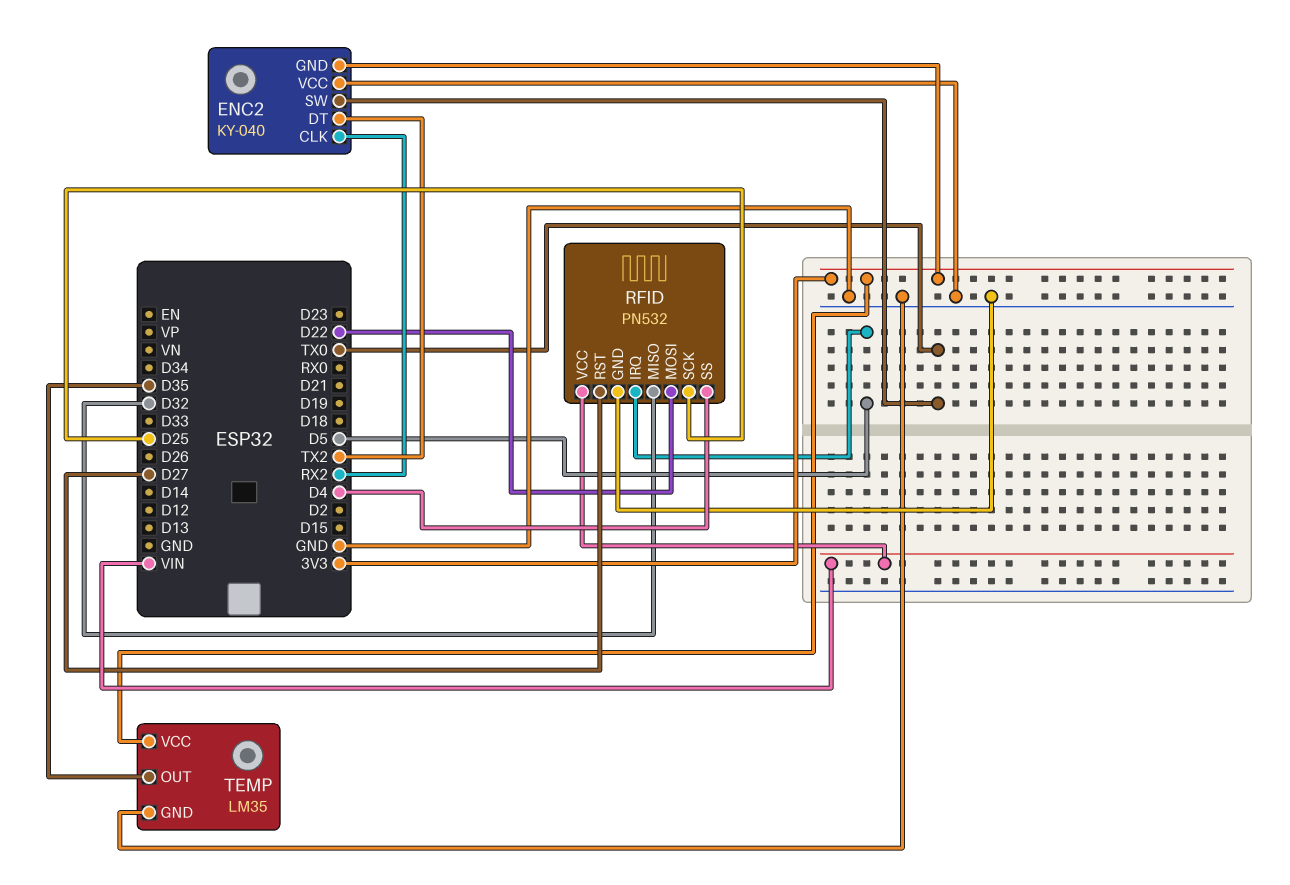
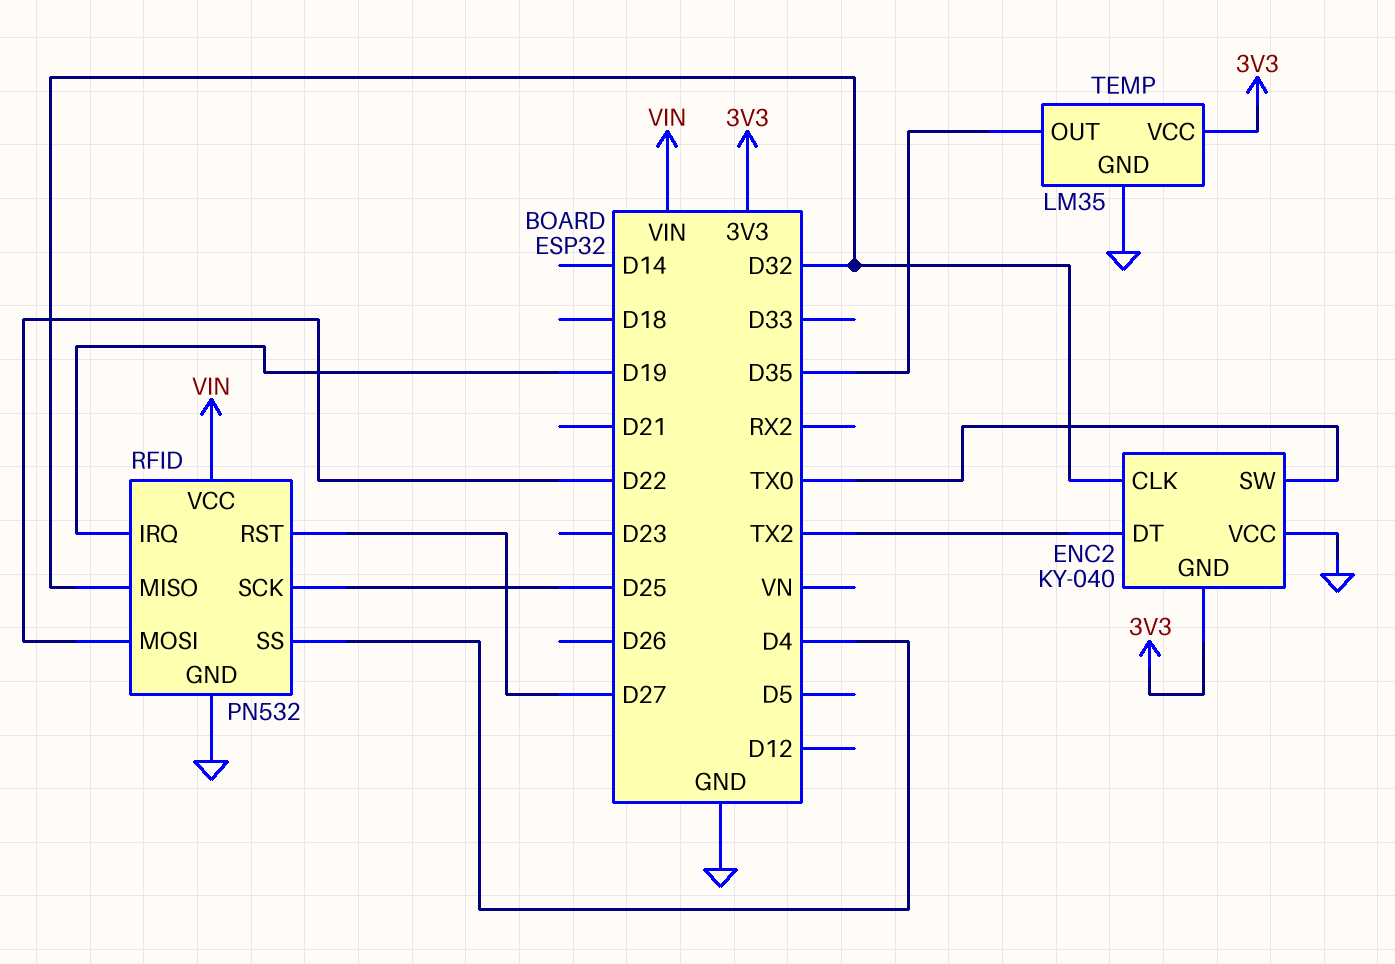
ENC2 pin CLK: RX2 -> D32
RFID pin IRQ: D5 -> D19

